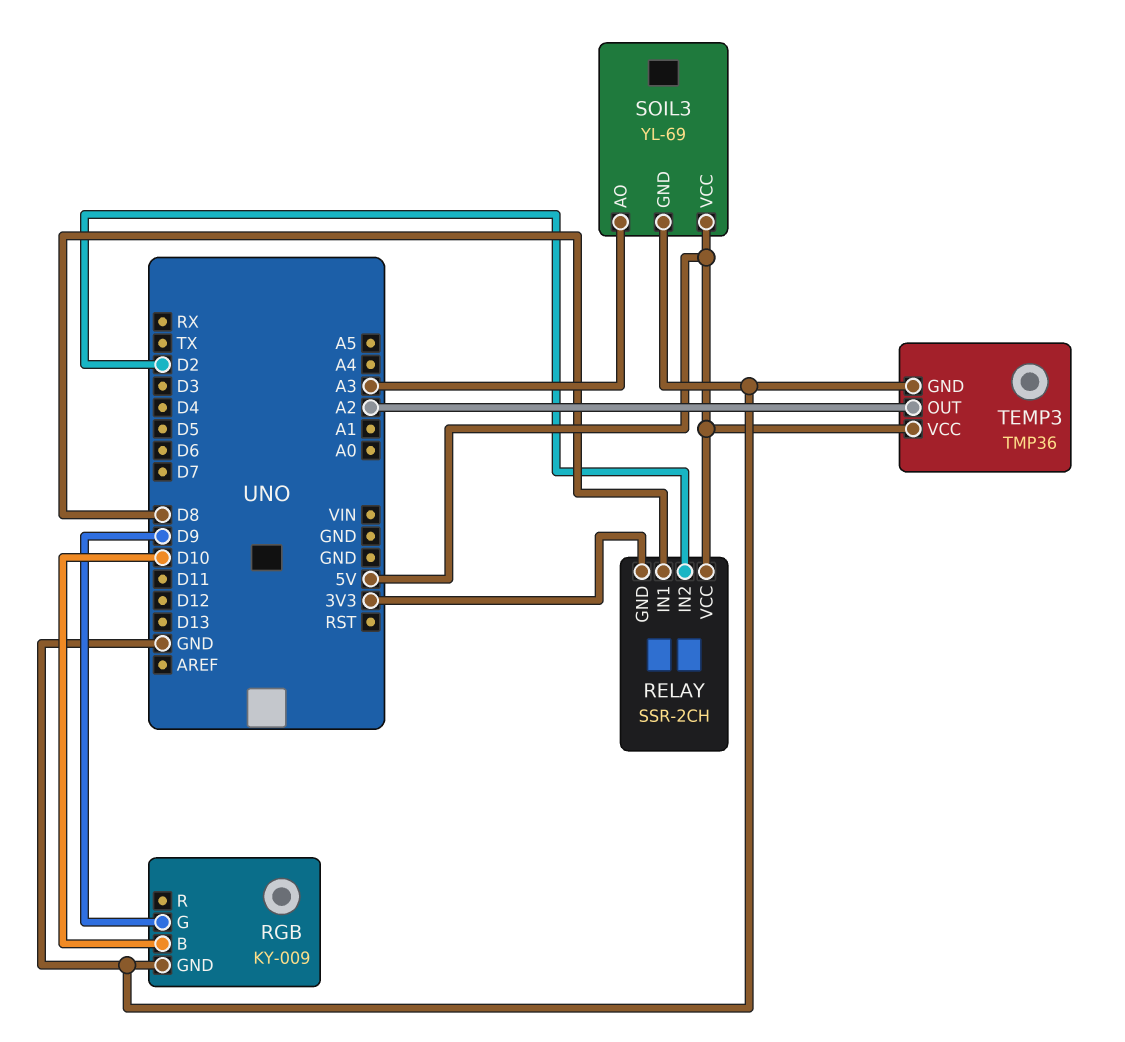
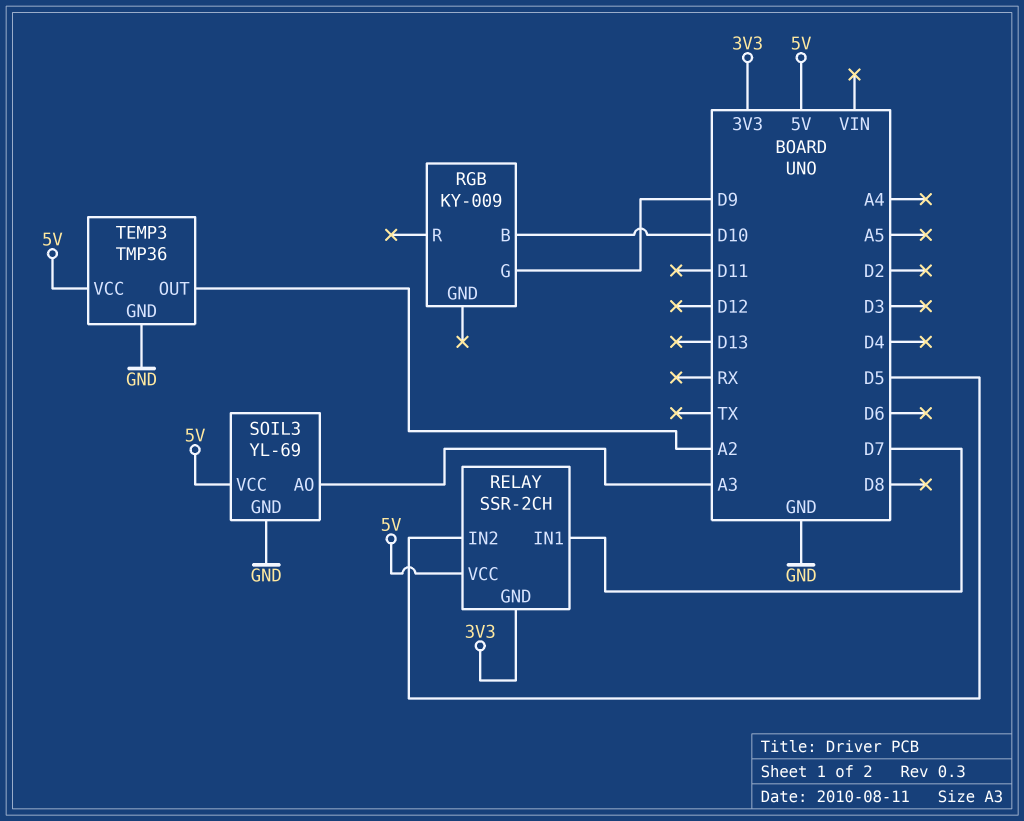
RELAY pin IN1: D8 -> D7
RELAY pin IN2: D2 -> D5
RGB pin GND: GND -> none

